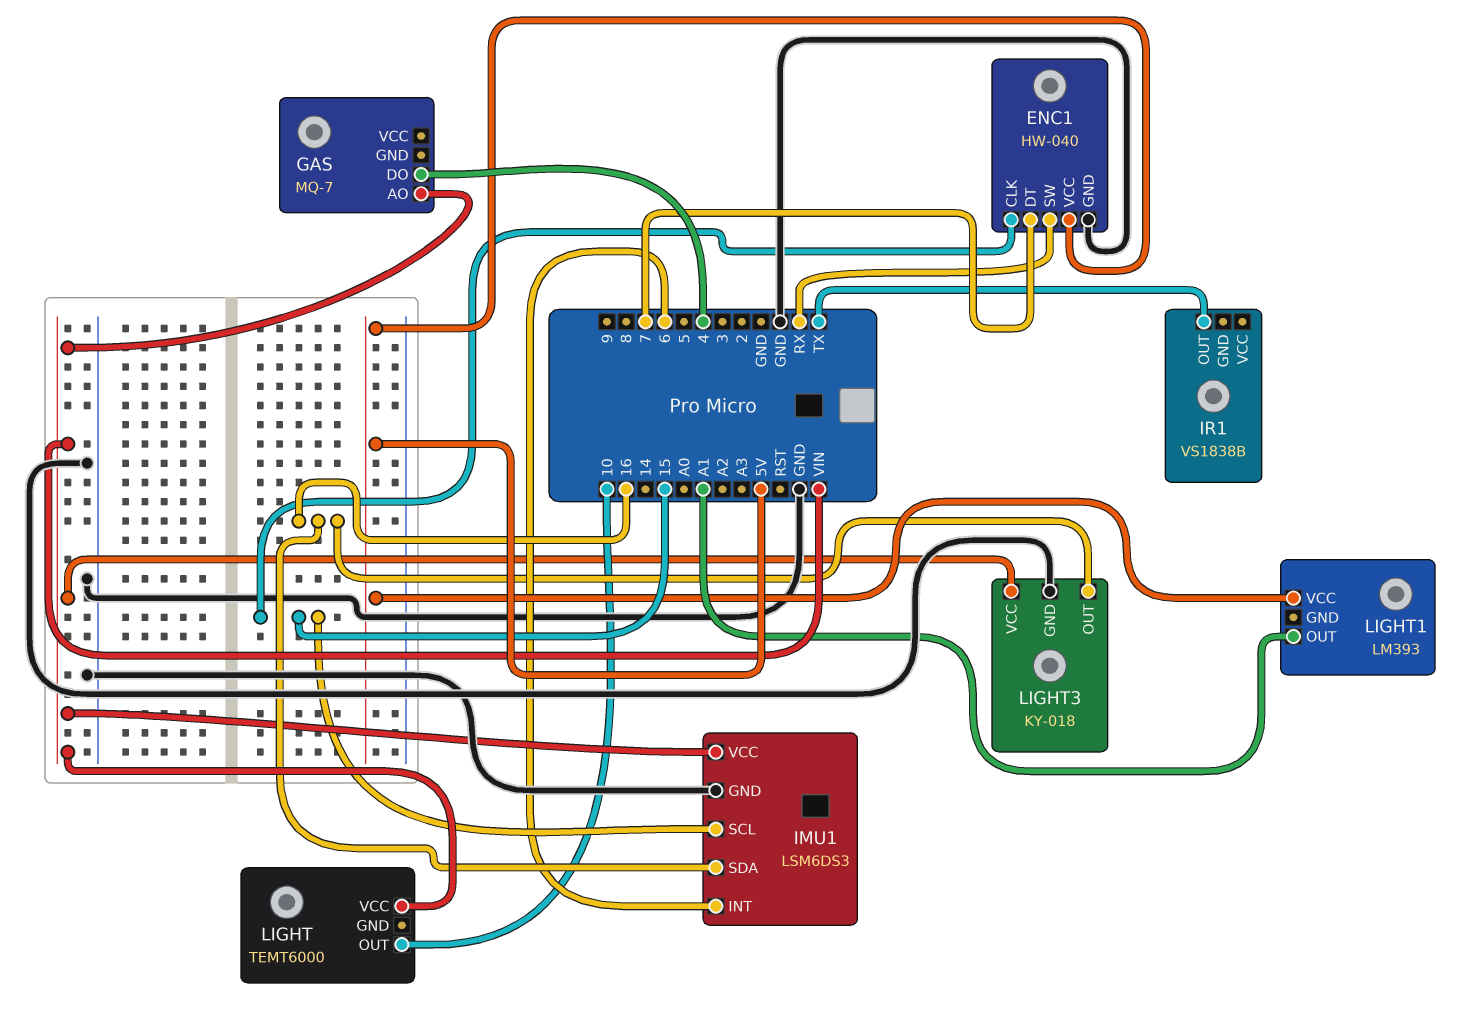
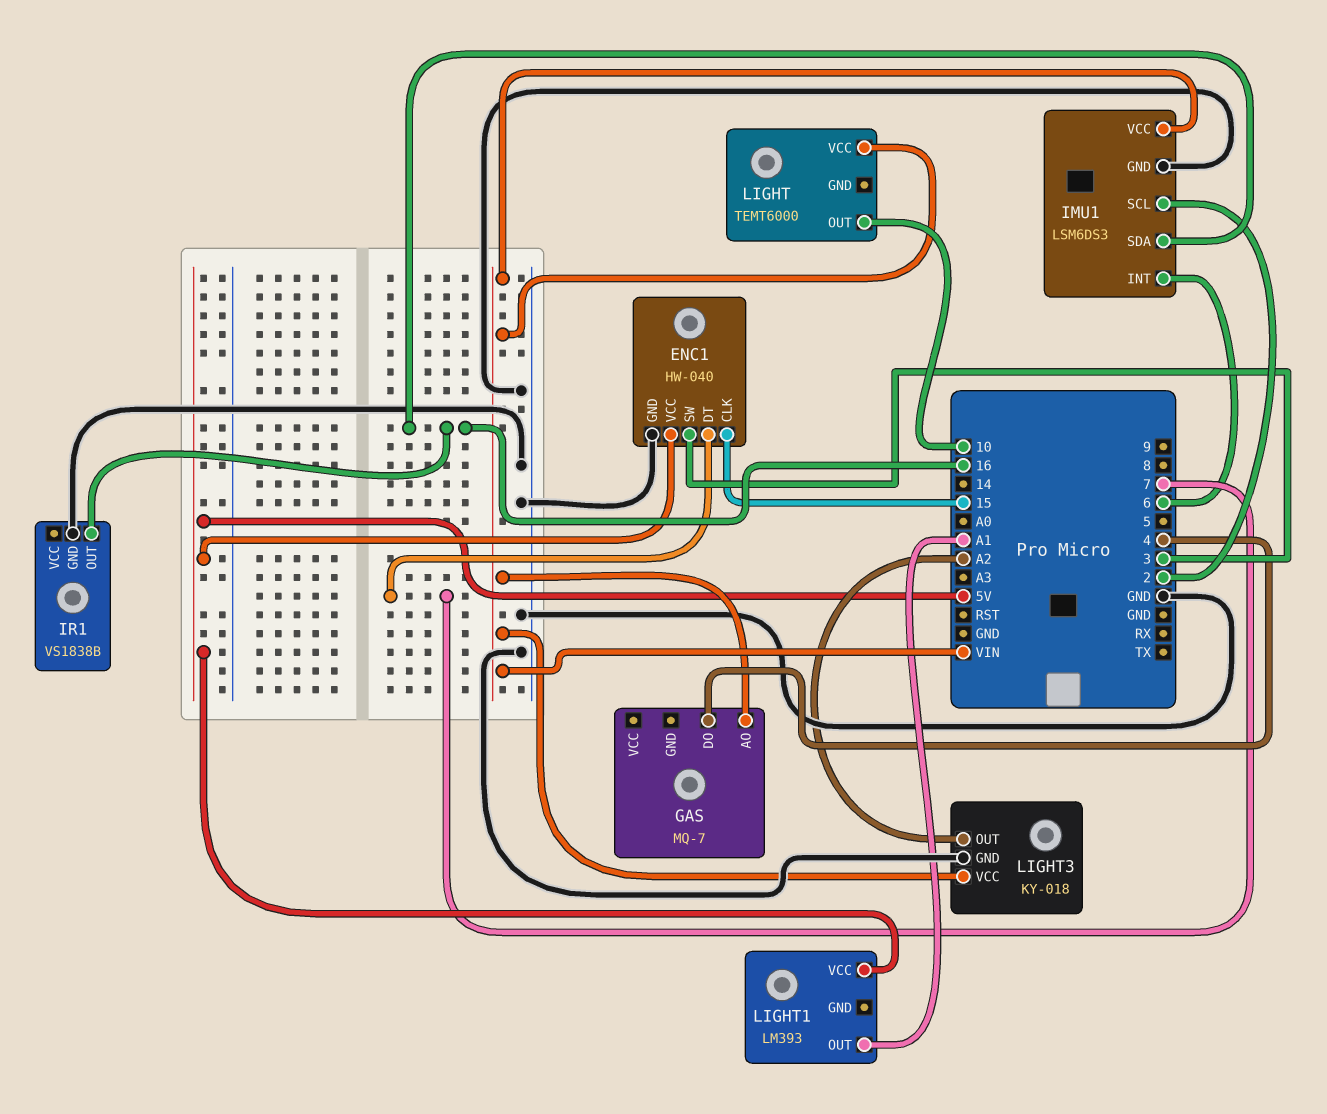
ENC1 pin SW: RX -> 3
IMU1 pin SCL: 15 -> 2
IR1 pin GND: none -> GND
IR1 pin OUT: TX -> 16
LIGHT3 pin OUT: 16 -> A2

